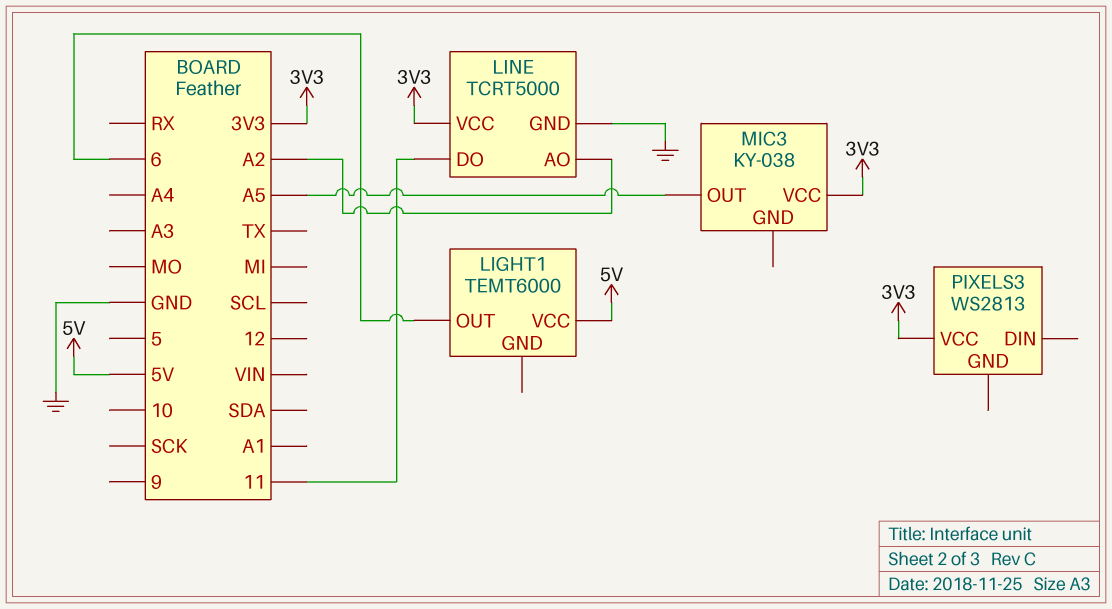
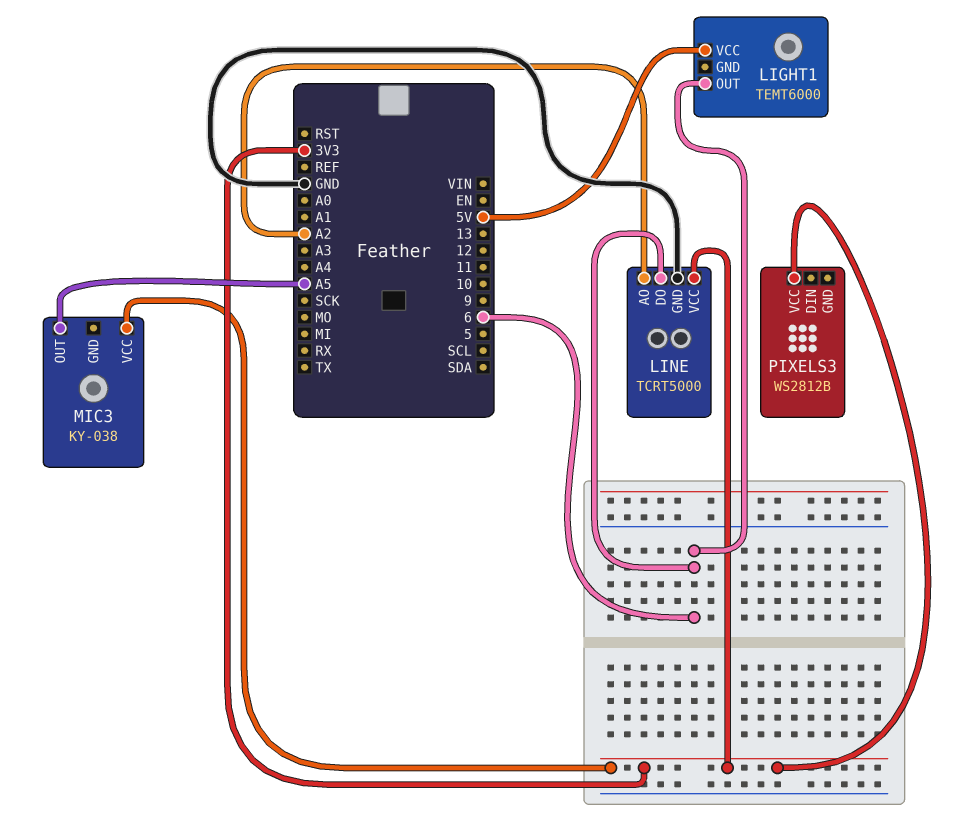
LINE pin DO: 11 -> 6
PIXELS3: WS2813 -> WS2812B

